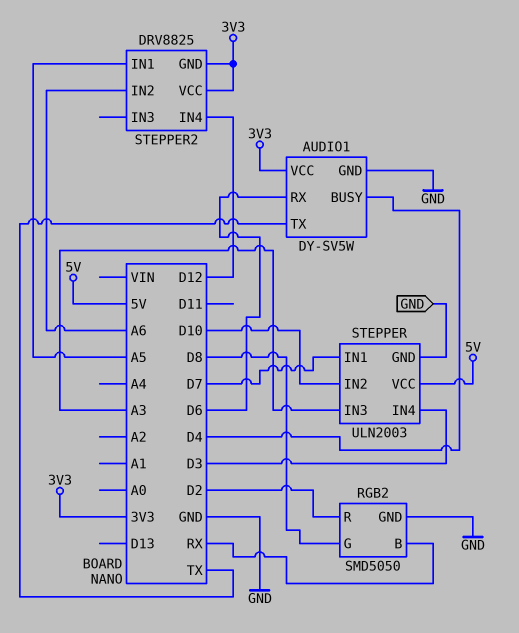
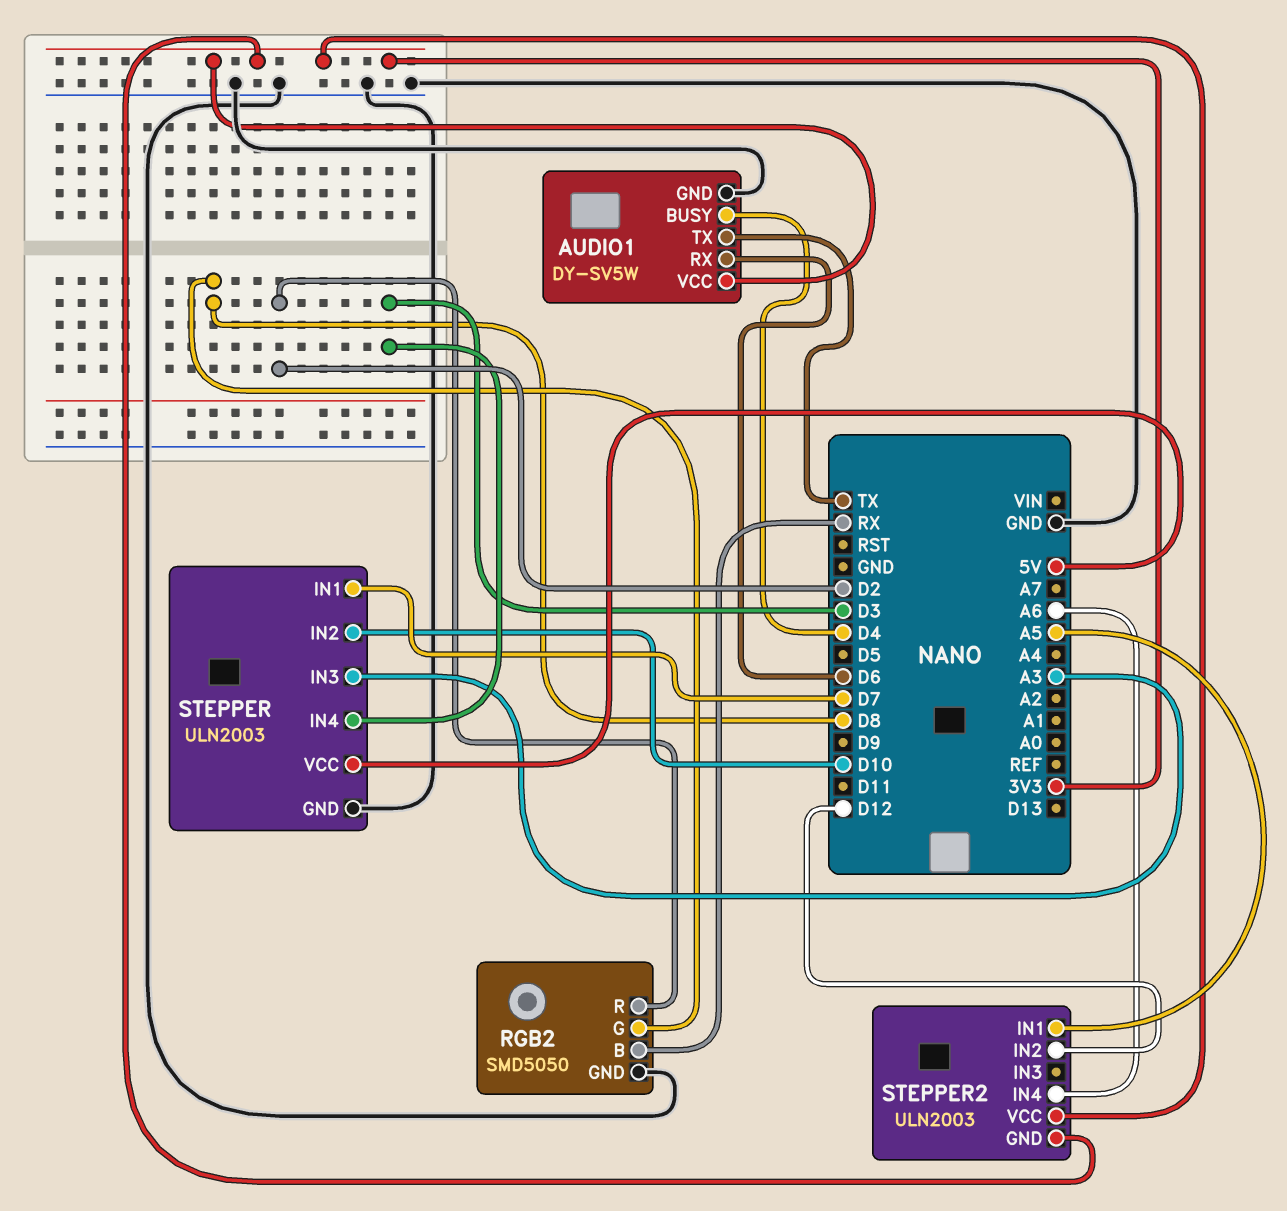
STEPPER2: DRV8825 -> ULN2003
STEPPER2 pin IN2: A6 -> D12
STEPPER2 pin IN4: D12 -> A6

